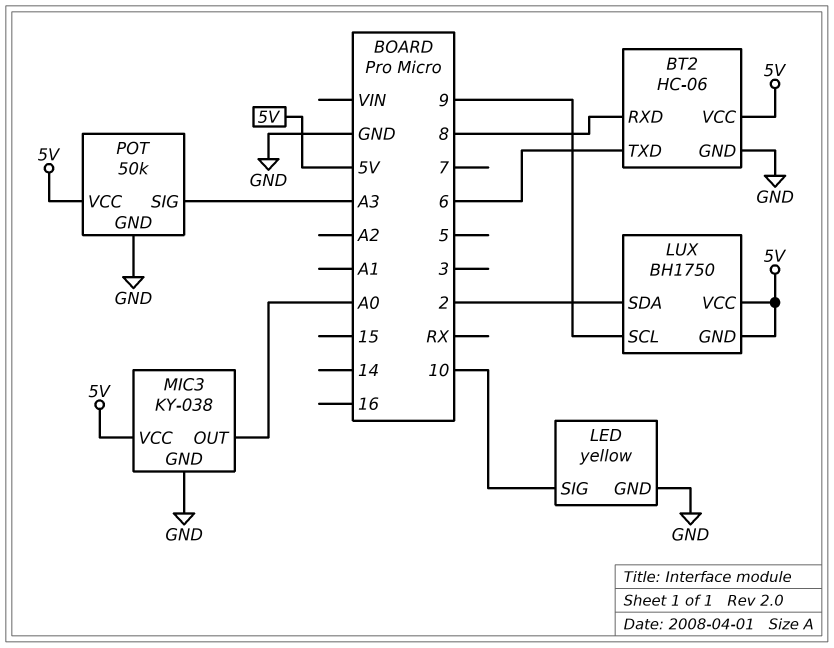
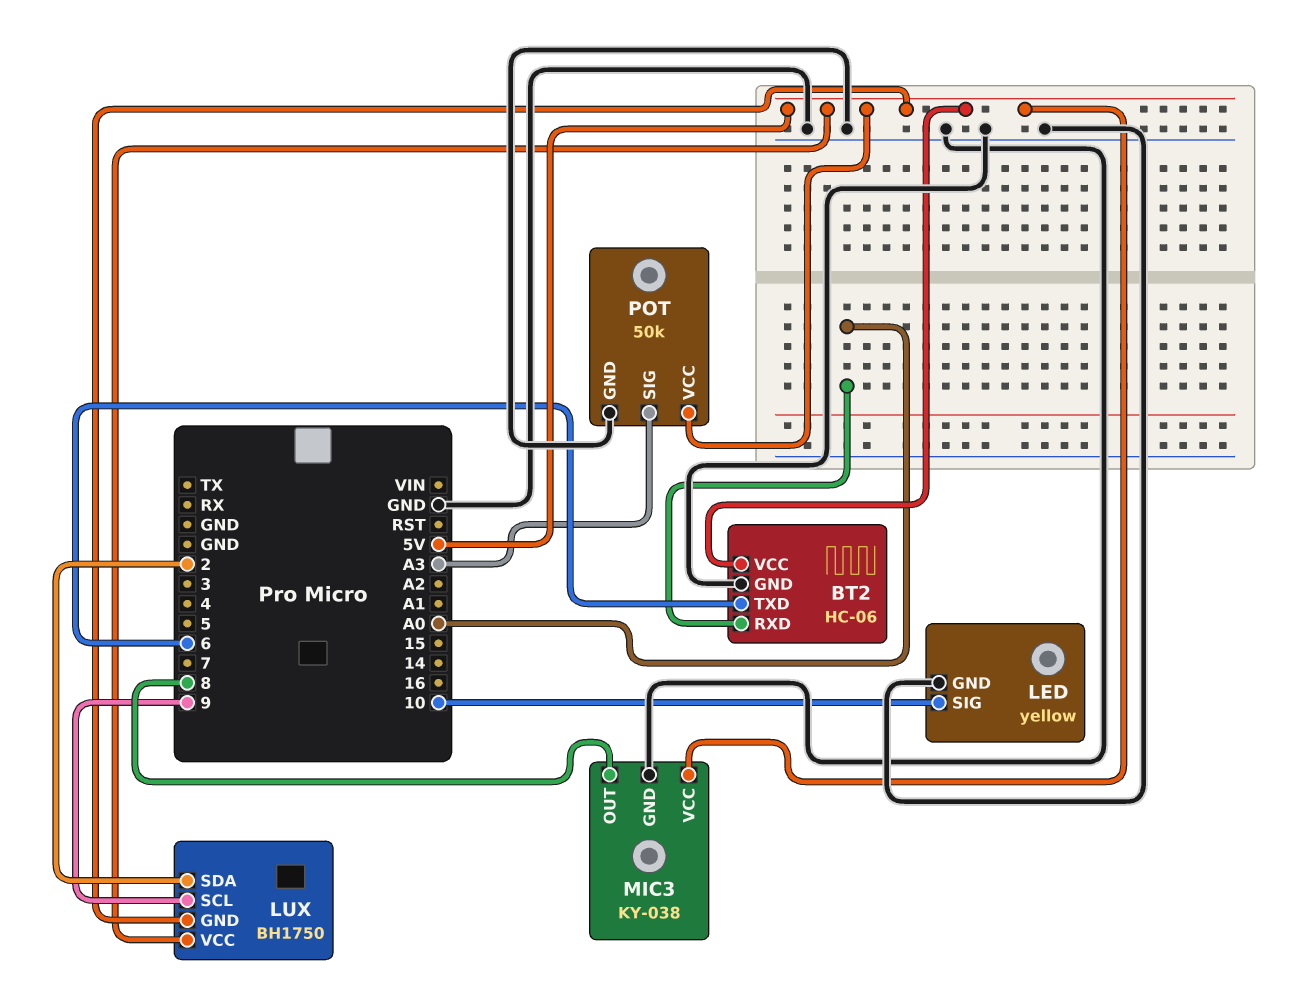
BT2 pin RXD: 8 -> A0
MIC3 pin OUT: A0 -> 8

